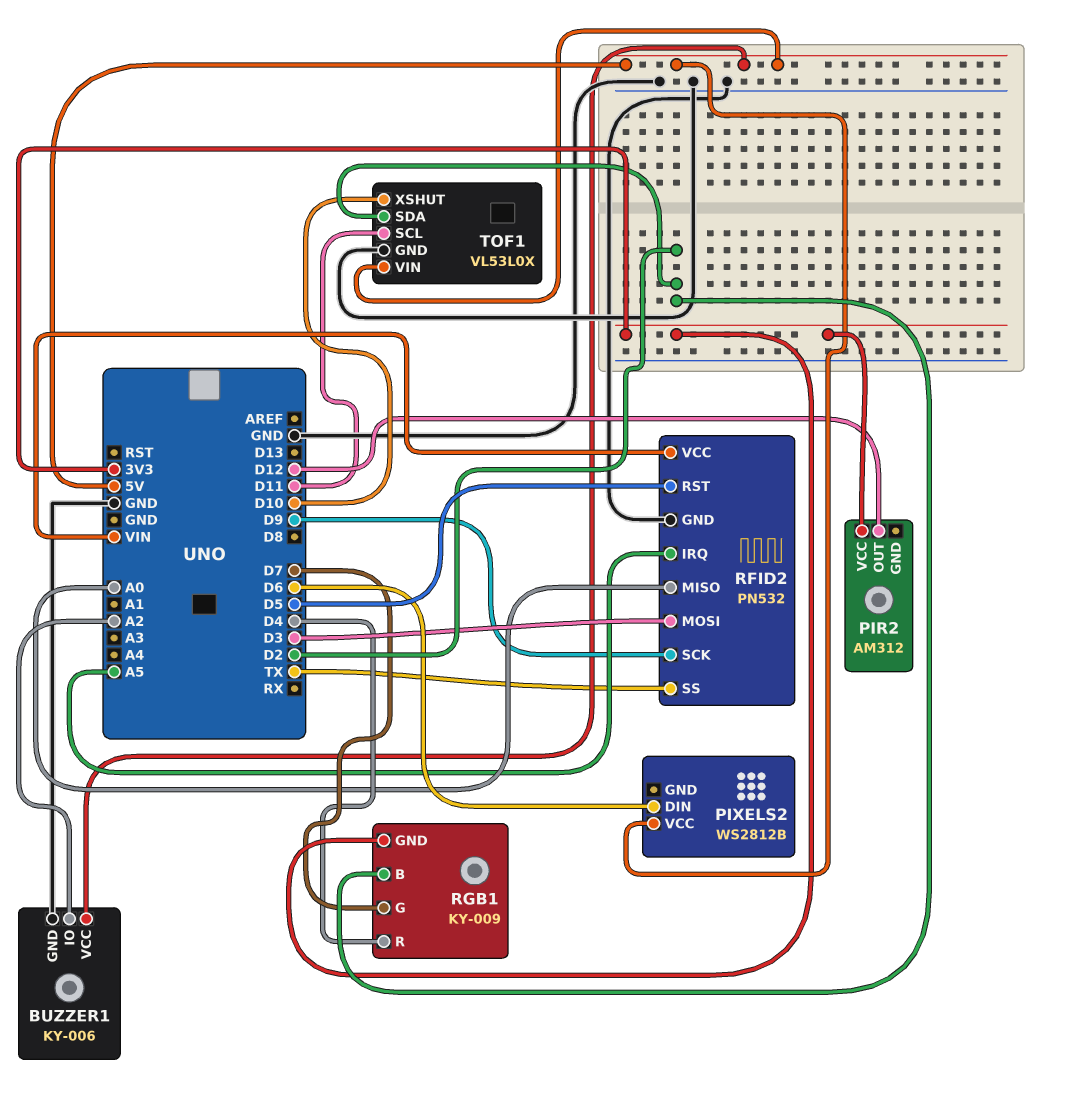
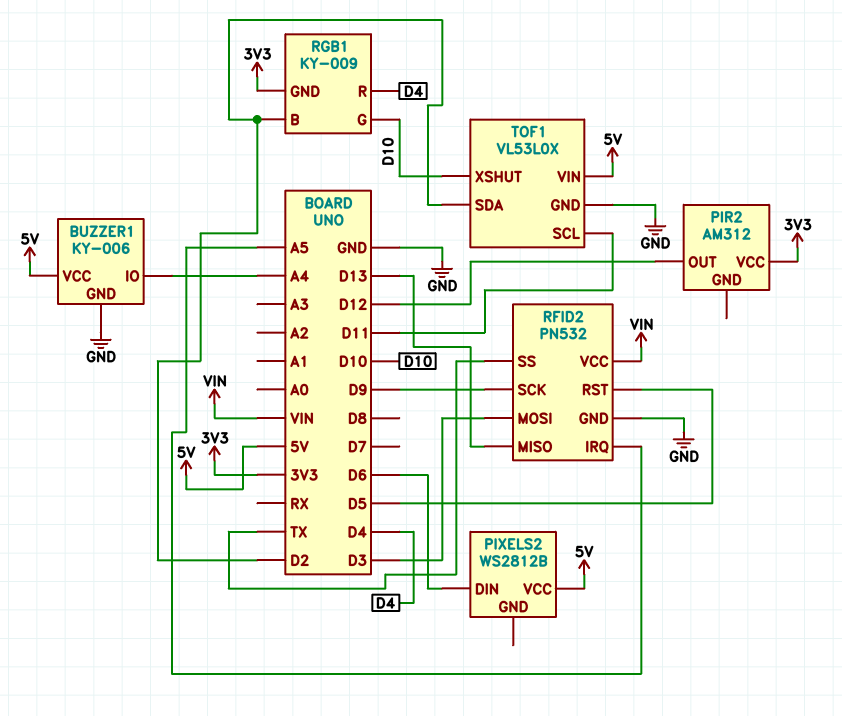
BUZZER1 pin IO: A2 -> A4
RFID2 pin MISO: A0 -> D13
RGB1 pin G: D7 -> D10

